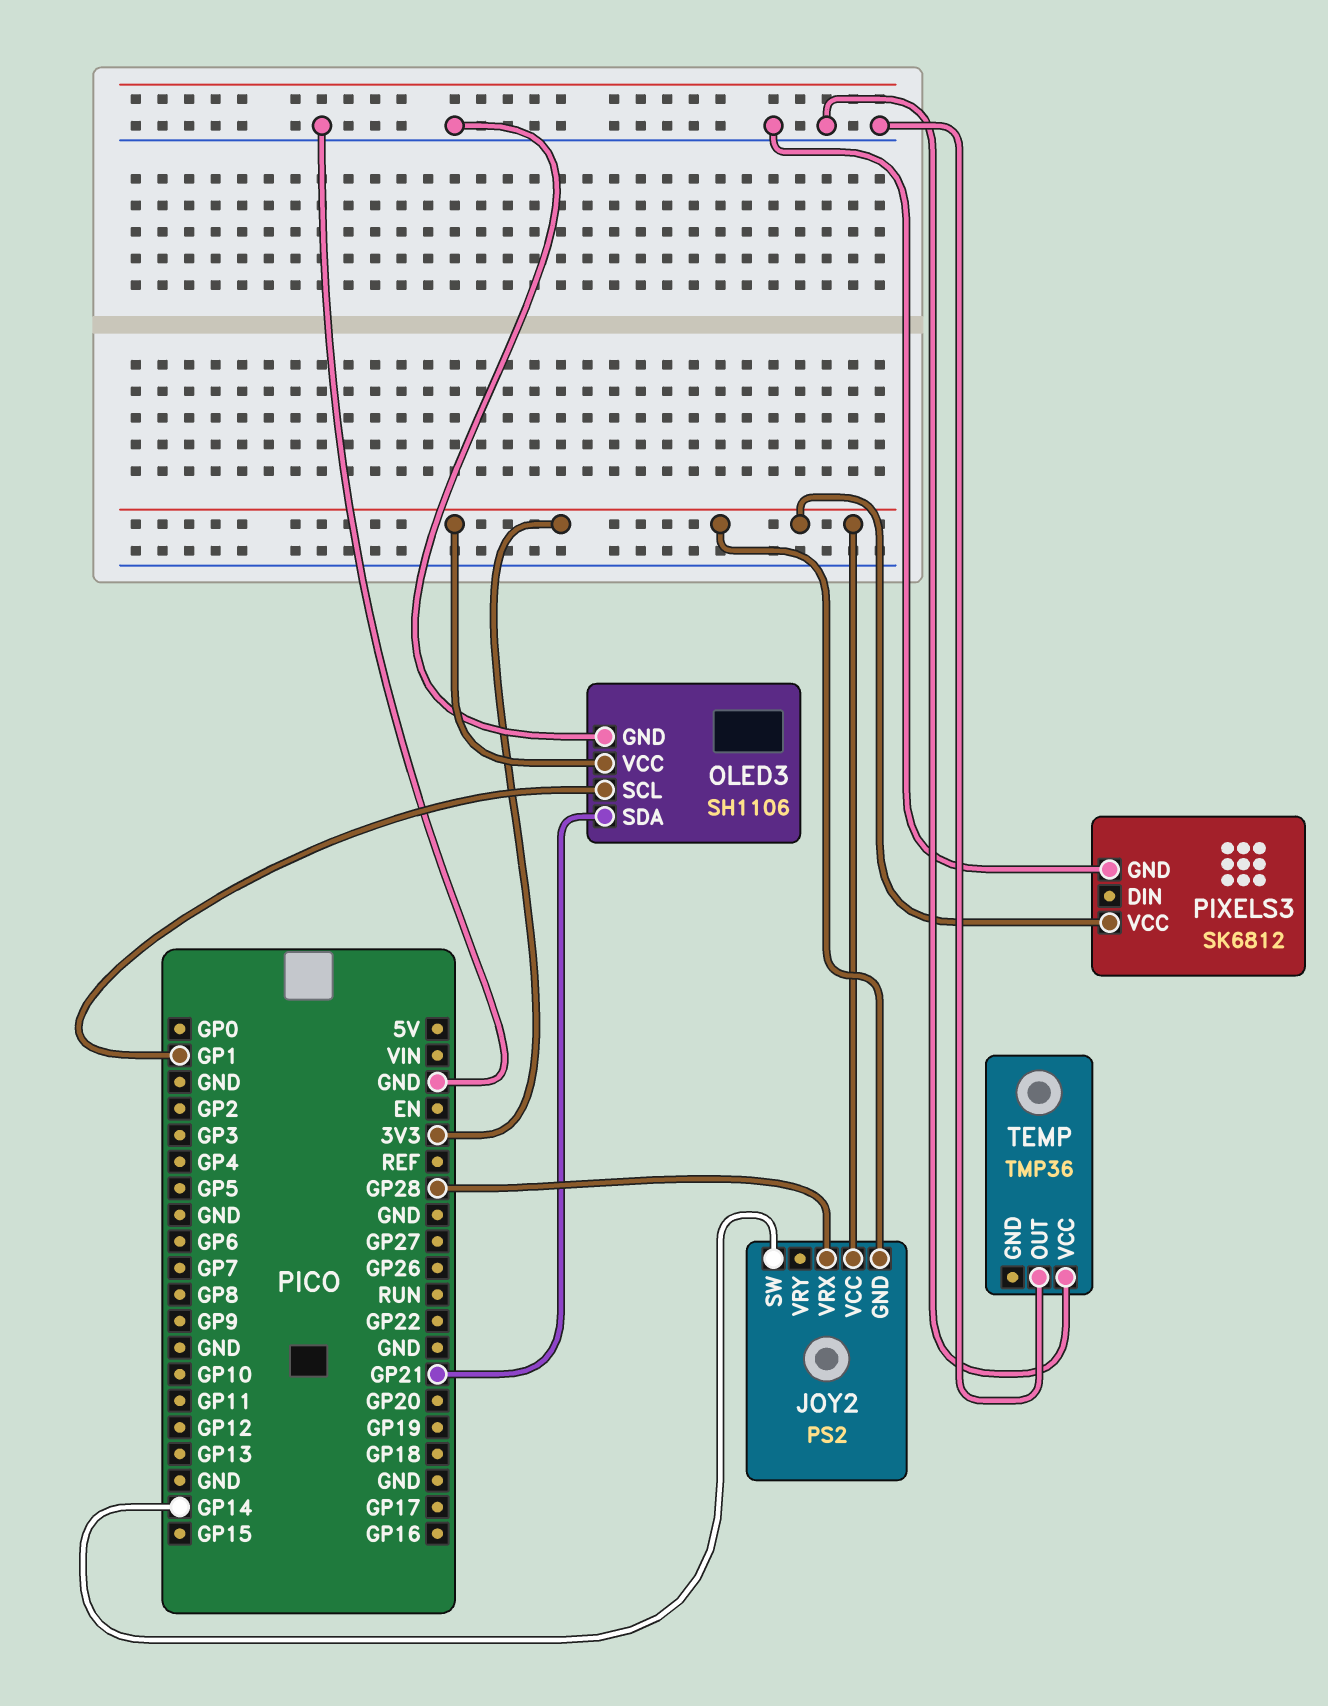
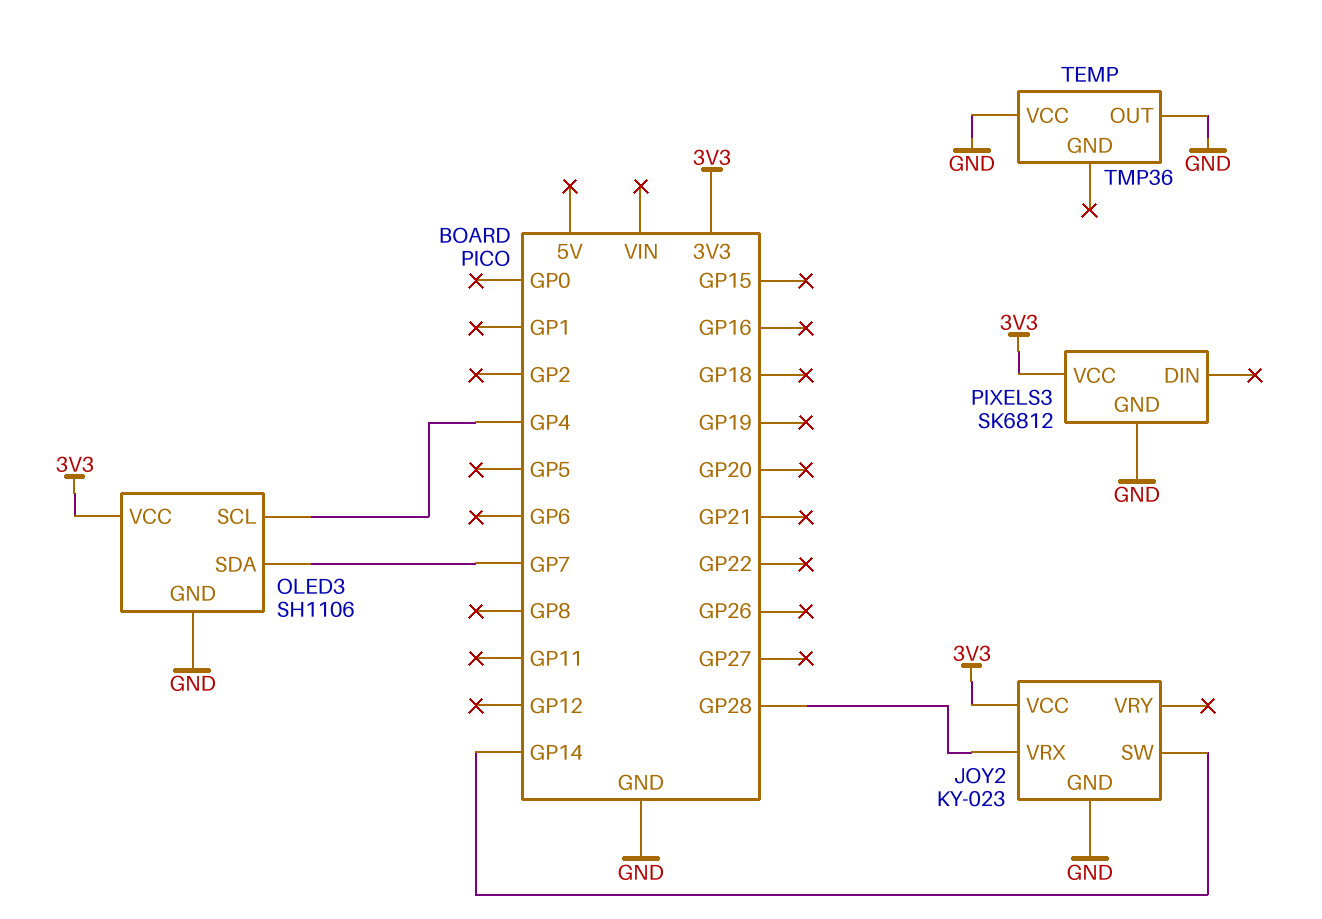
JOY2: PS2 -> KY-023
JOY2 pin GND: 3V3 -> GND
OLED3 pin SCL: GP1 -> GP4
OLED3 pin SDA: GP21 -> GP7

